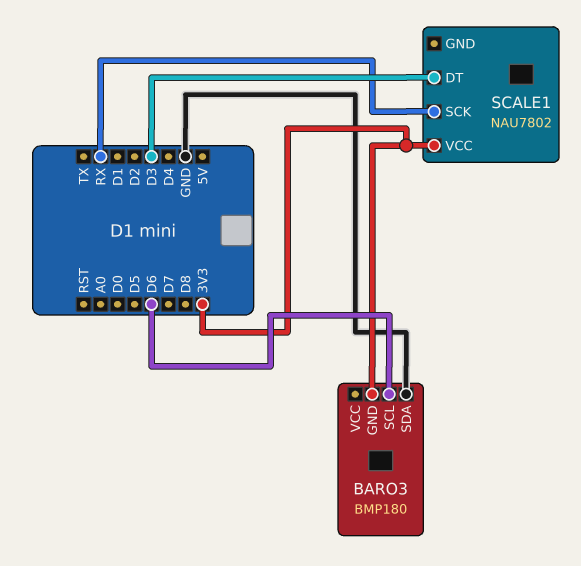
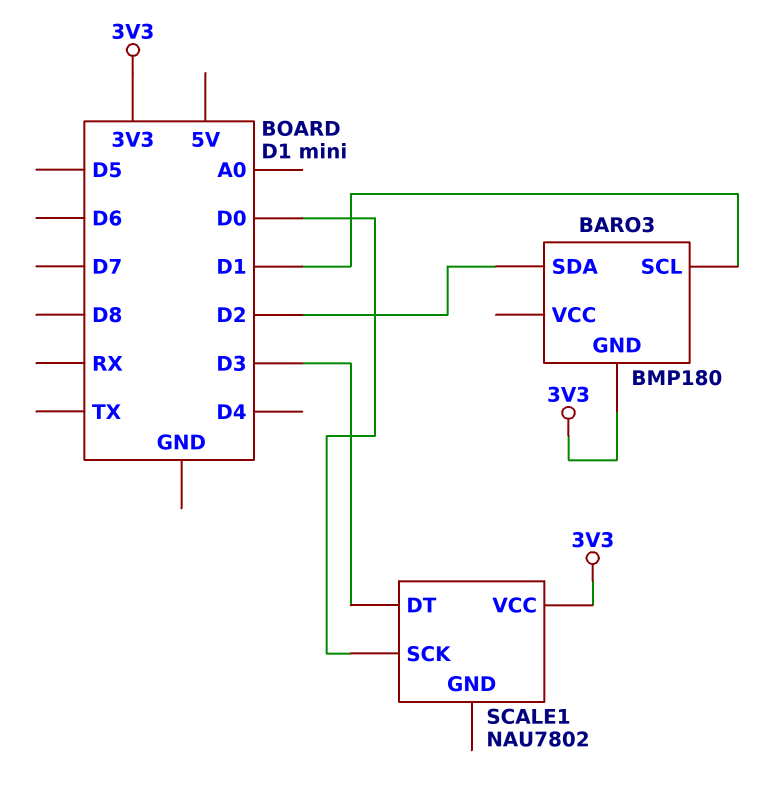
BARO3 pin SCL: D6 -> D1
BARO3 pin SDA: GND -> D2
SCALE1 pin SCK: RX -> D0

